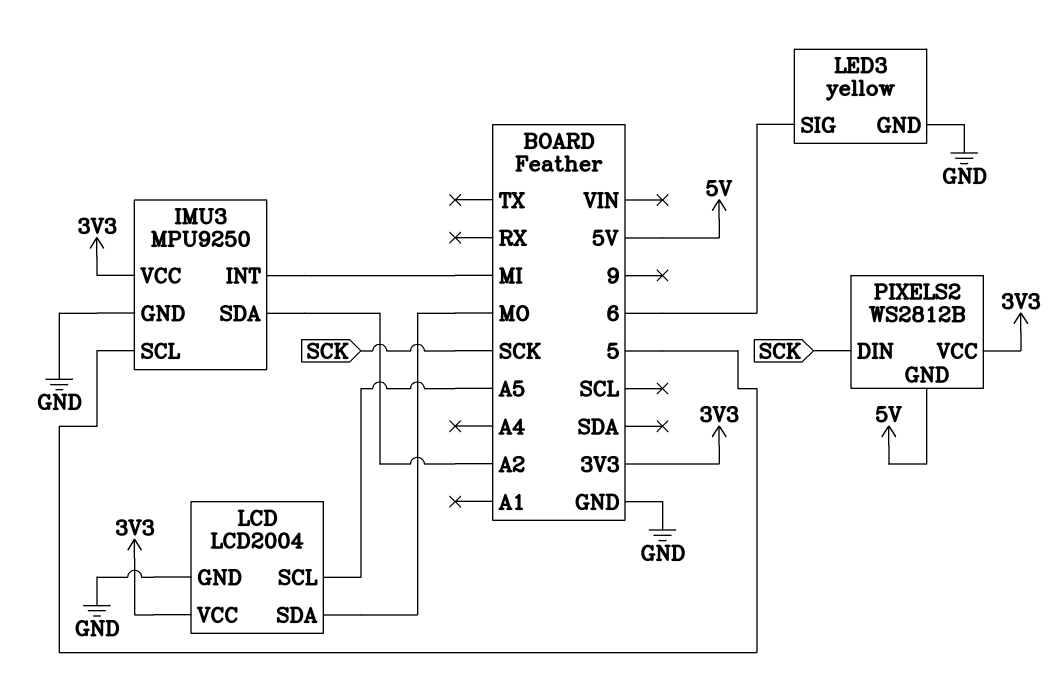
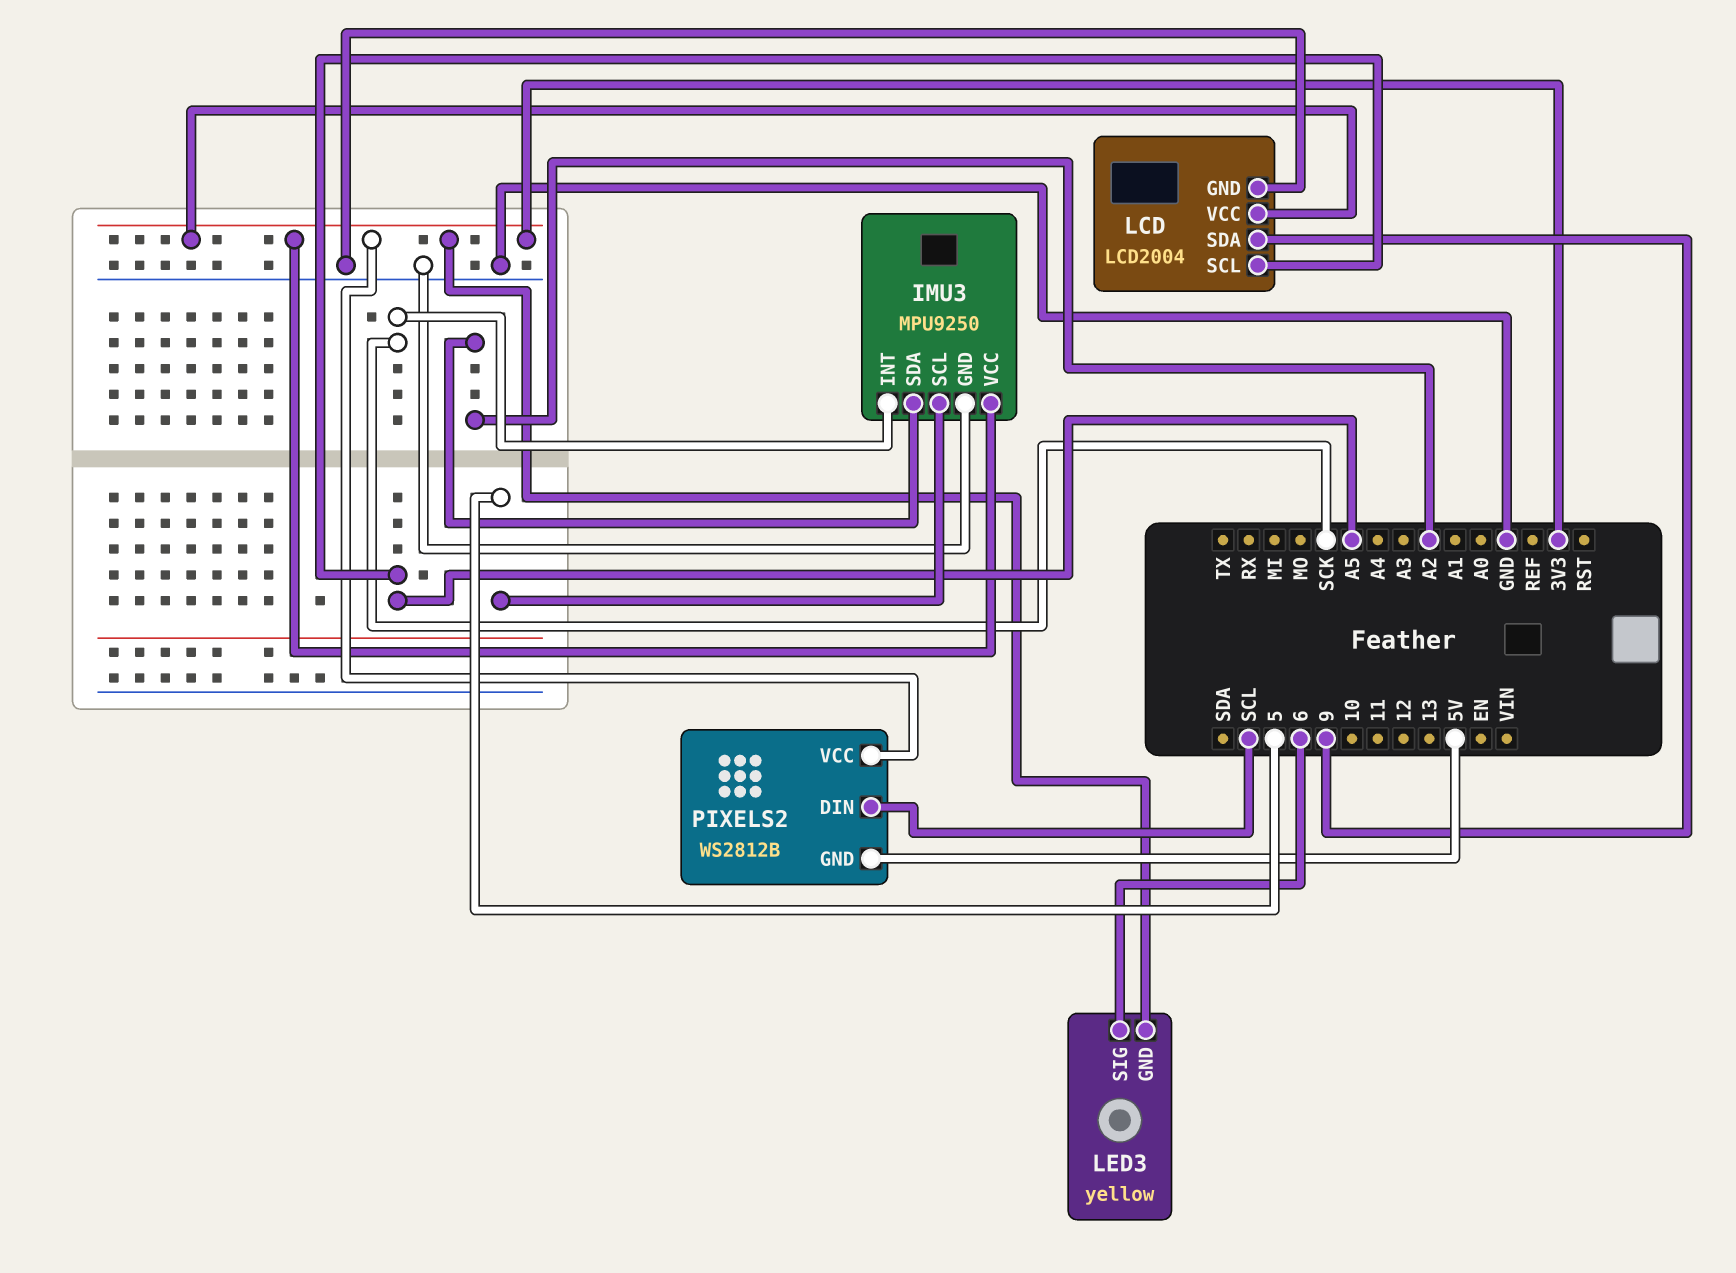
IMU3 pin INT: MI -> SCK
LCD pin SDA: MO -> 9
LED3 pin GND: GND -> 3V3
PIXELS2 pin DIN: SCK -> SCL

